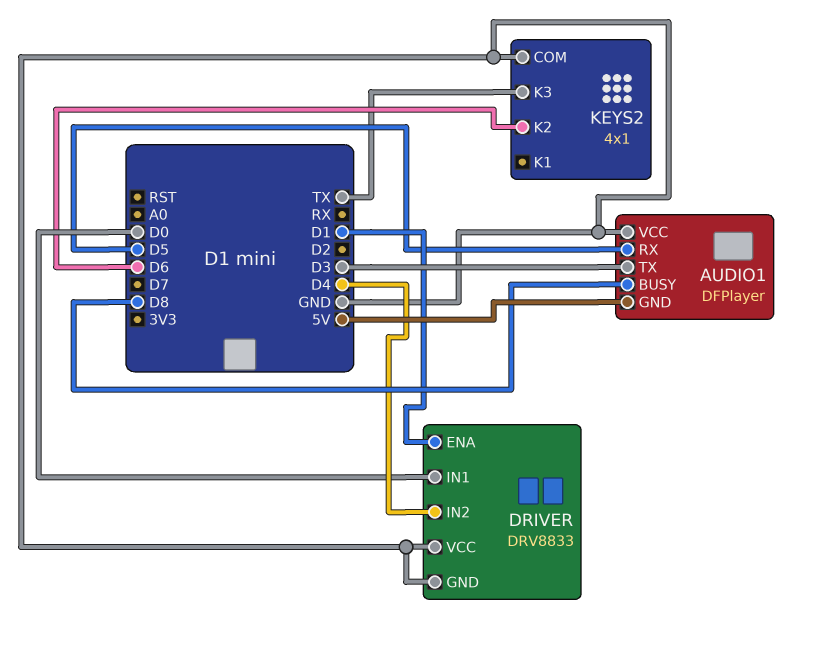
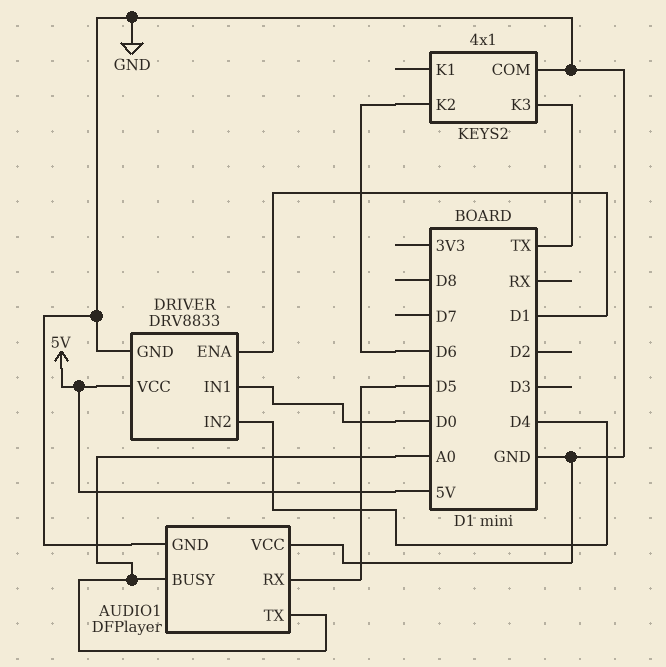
AUDIO1 pin BUSY: D8 -> A0
AUDIO1 pin GND: 5V -> GND
AUDIO1 pin TX: D3 -> A0
DRIVER pin VCC: GND -> 5V

